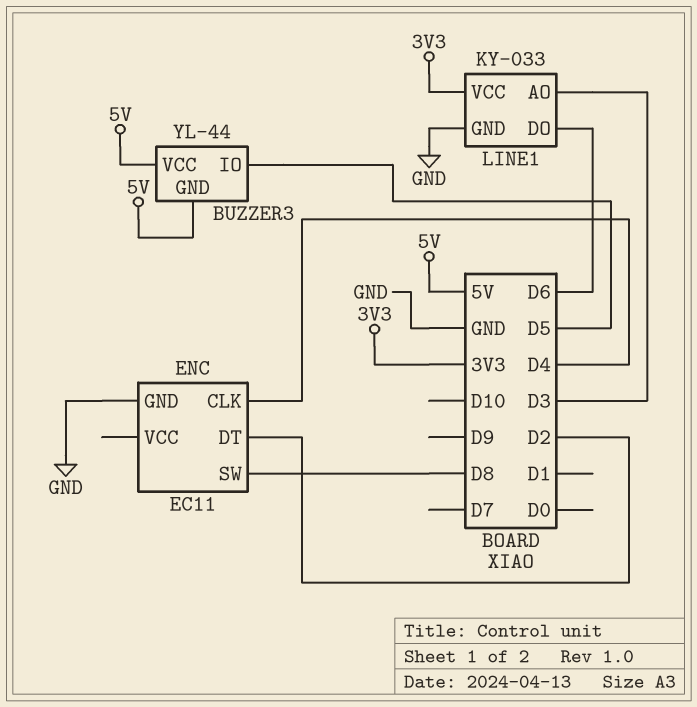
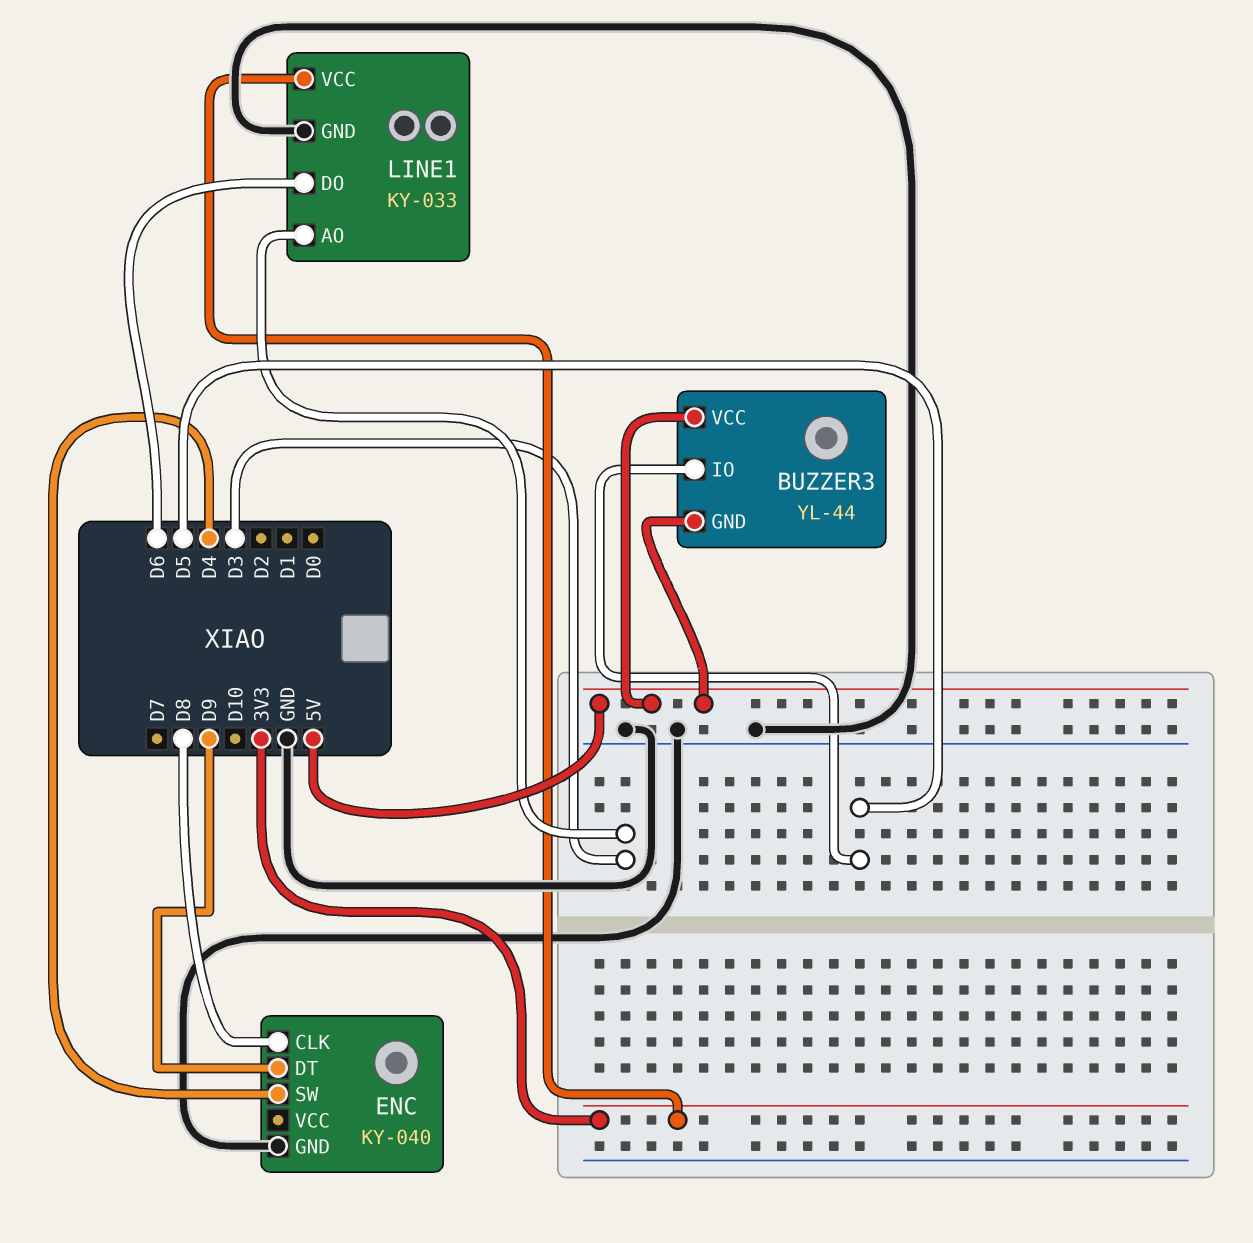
ENC: EC11 -> KY-040
ENC pin CLK: D4 -> D8
ENC pin DT: D2 -> D9
ENC pin SW: D8 -> D4

